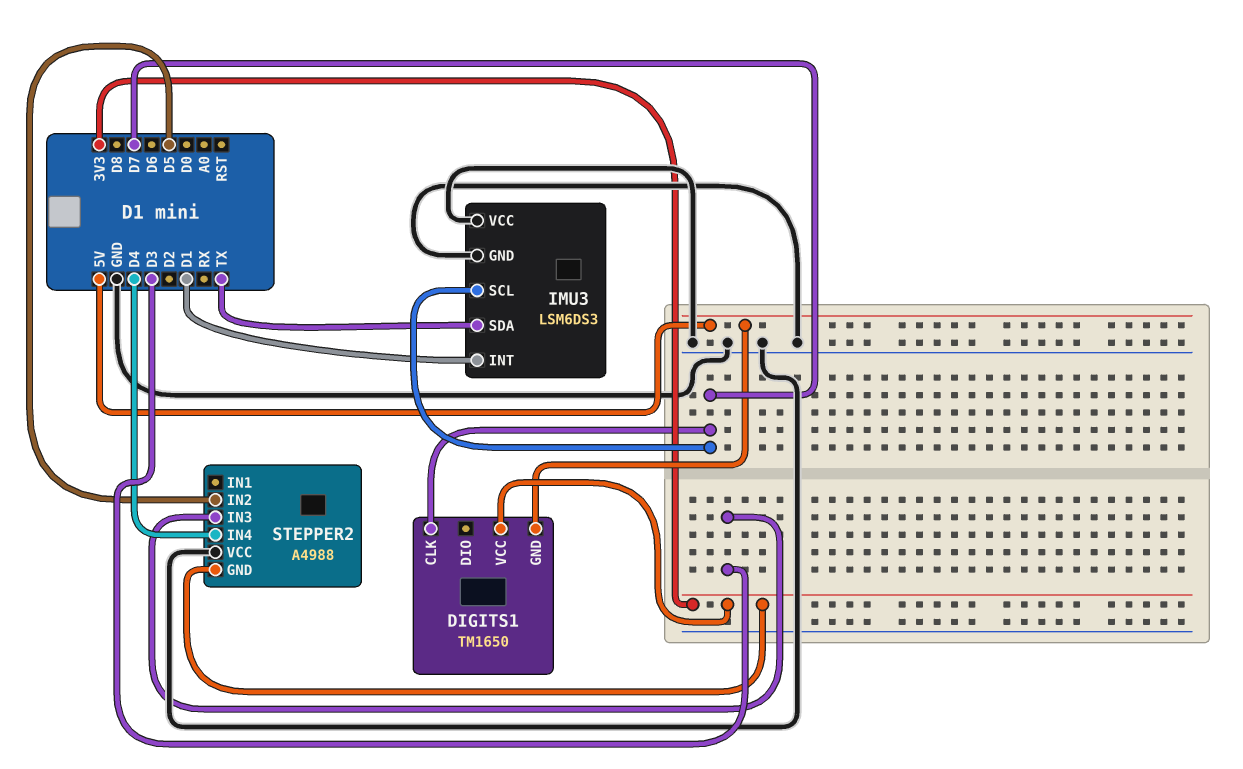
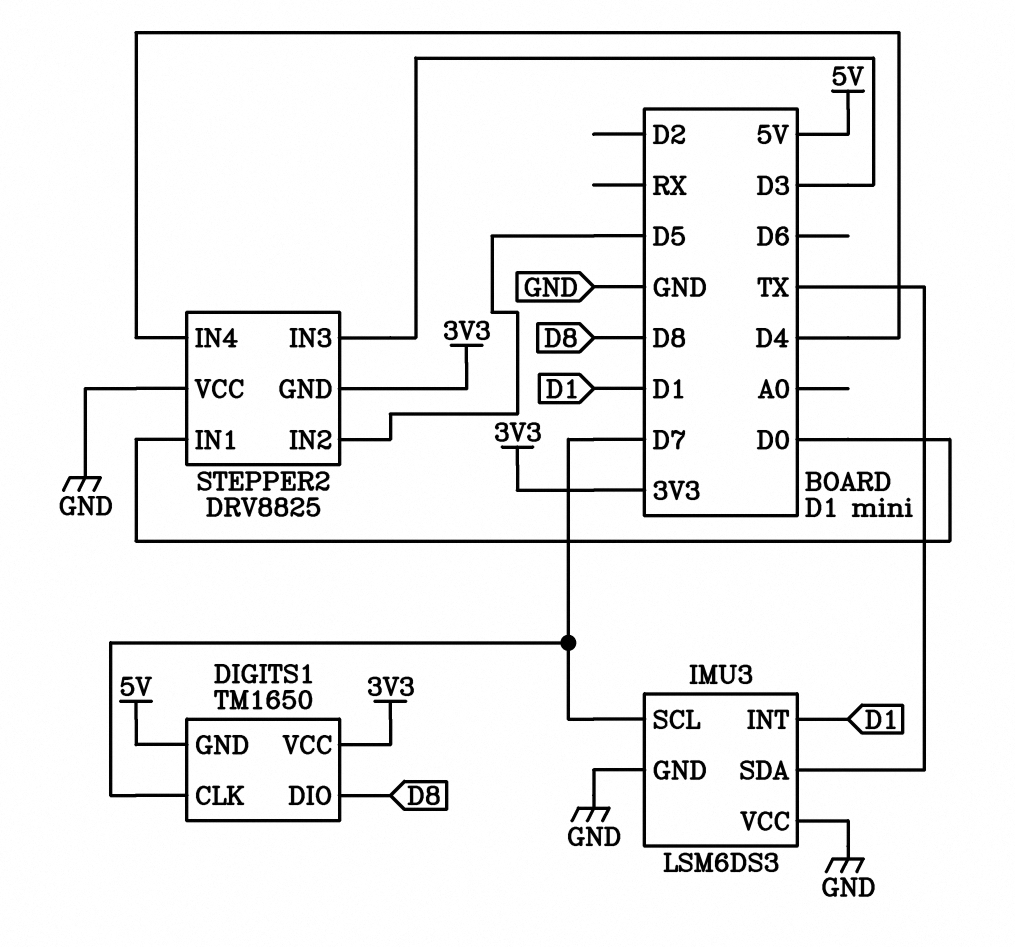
DIGITS1 pin DIO: none -> D8
STEPPER2: A4988 -> DRV8825
STEPPER2 pin IN1: none -> D0

